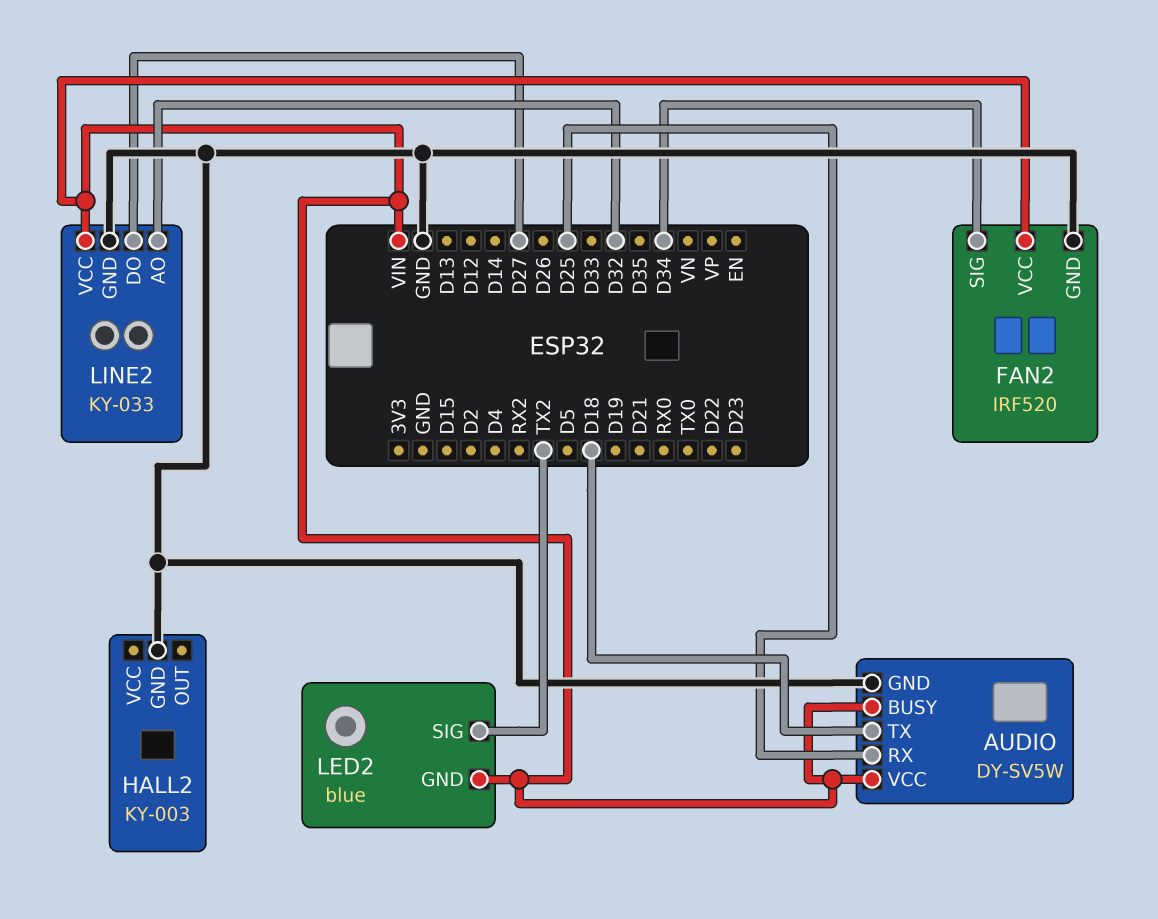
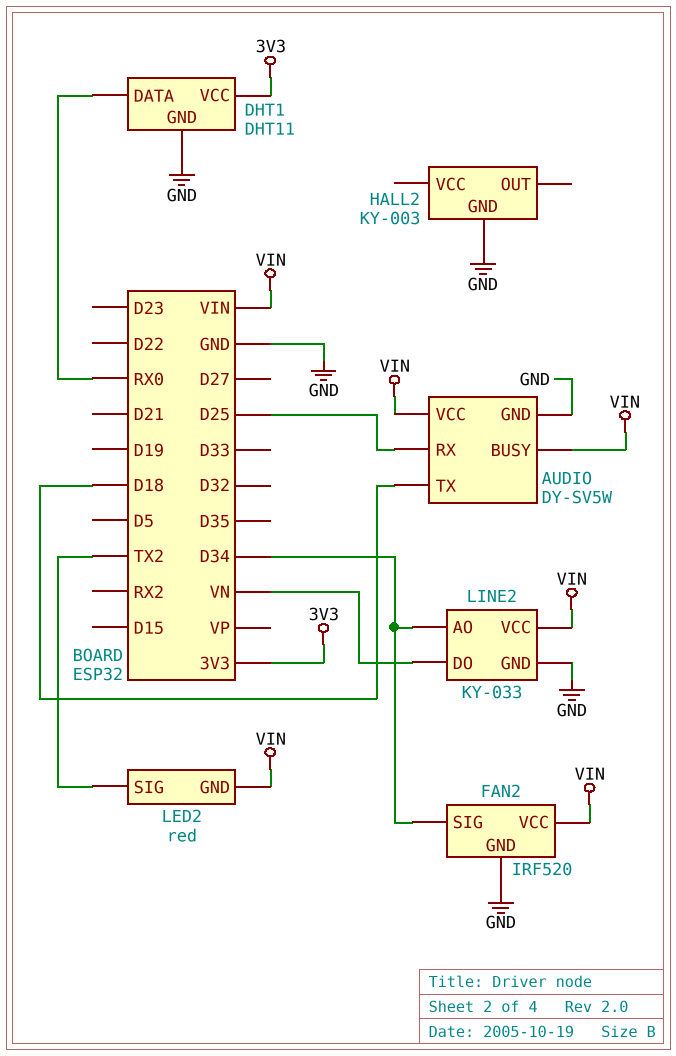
DHT1: none -> DHT11
DHT1 pin DATA: none -> RX0
DHT1 pin GND: none -> GND
DHT1 pin VCC: none -> 3V3
LED2: blue -> red
LINE2 pin AO: D32 -> D34
LINE2 pin DO: D27 -> VN

